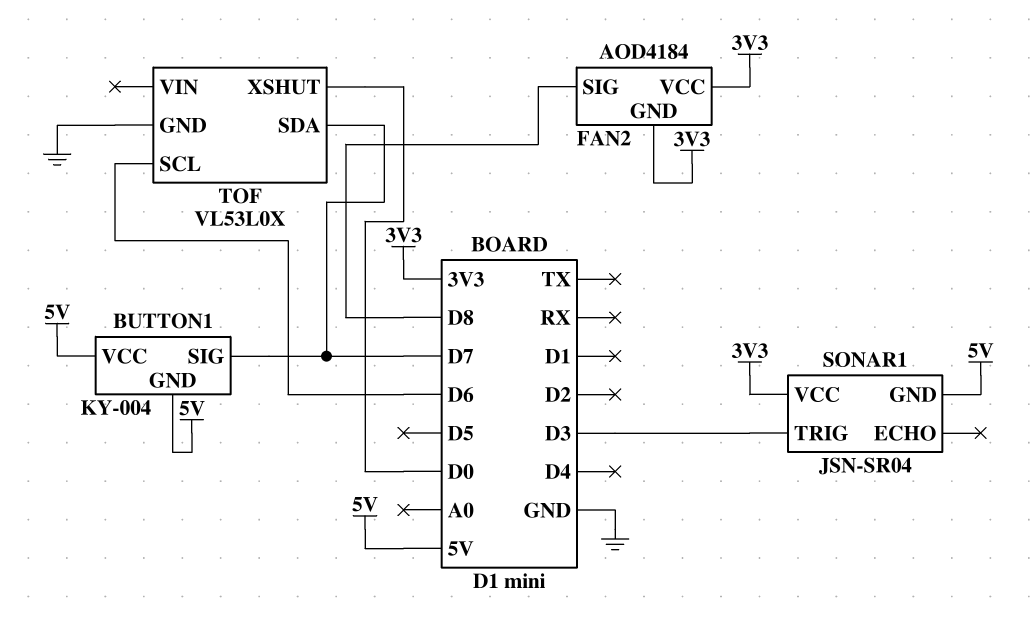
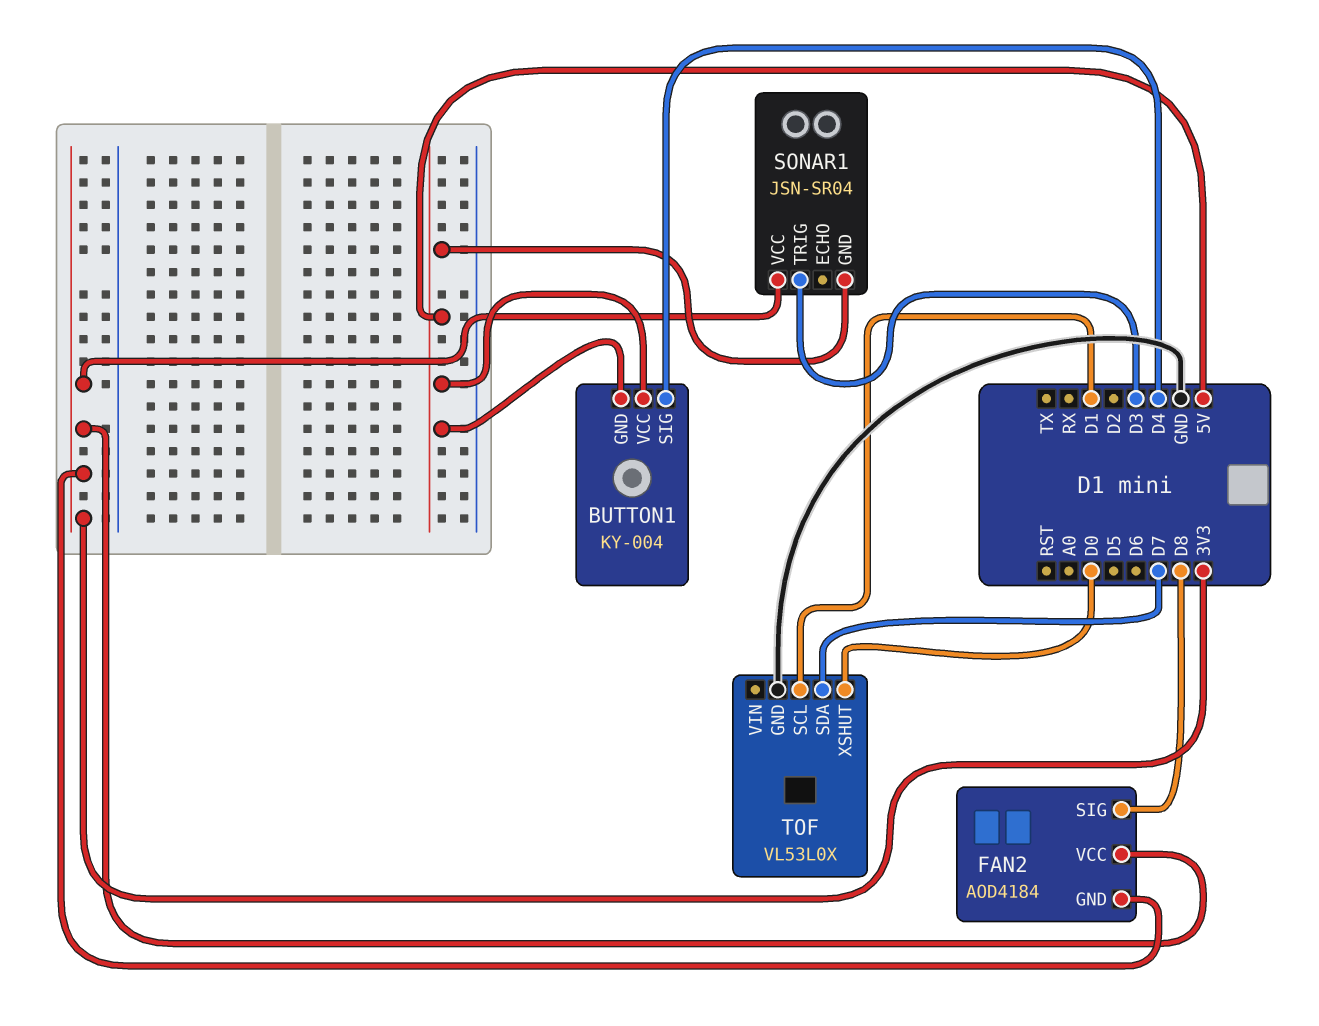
BUTTON1 pin SIG: D7 -> D4
TOF pin SCL: D6 -> D1

